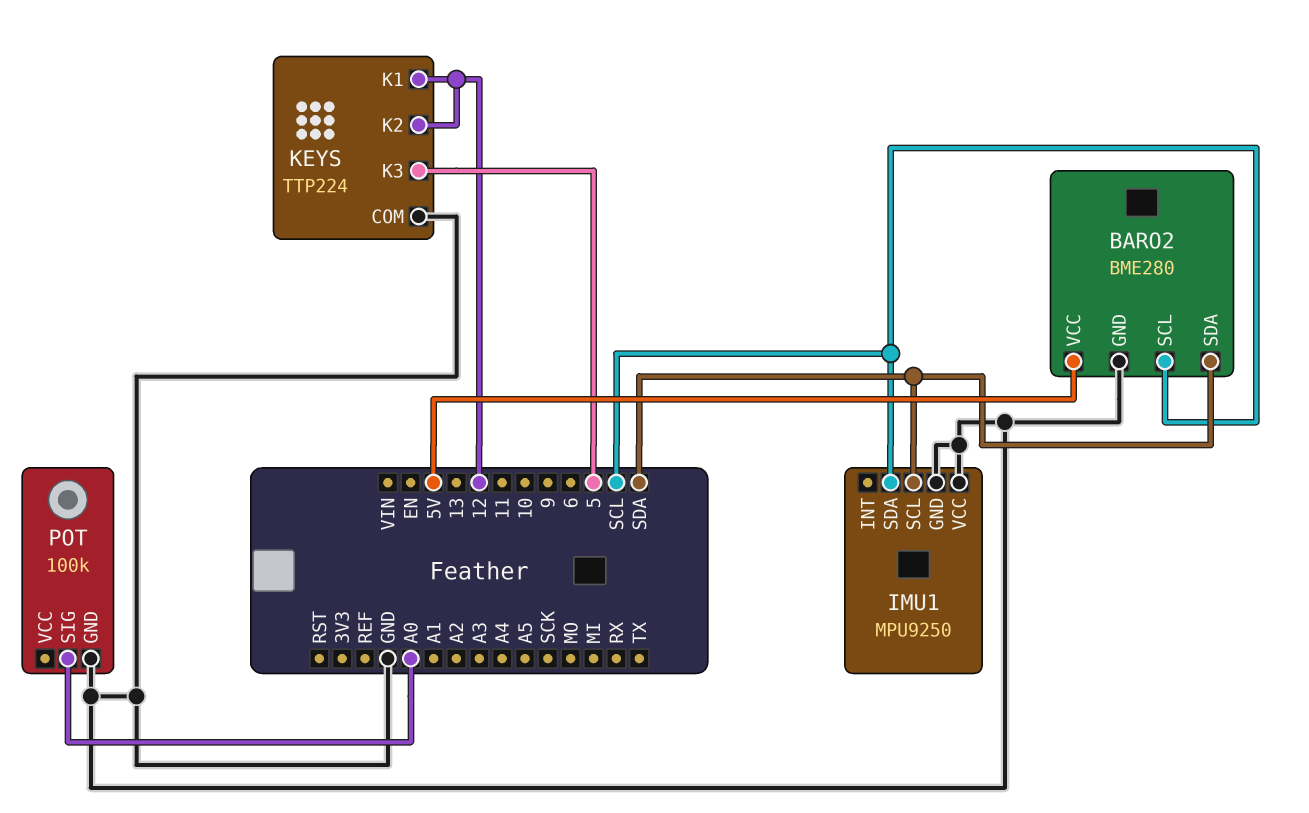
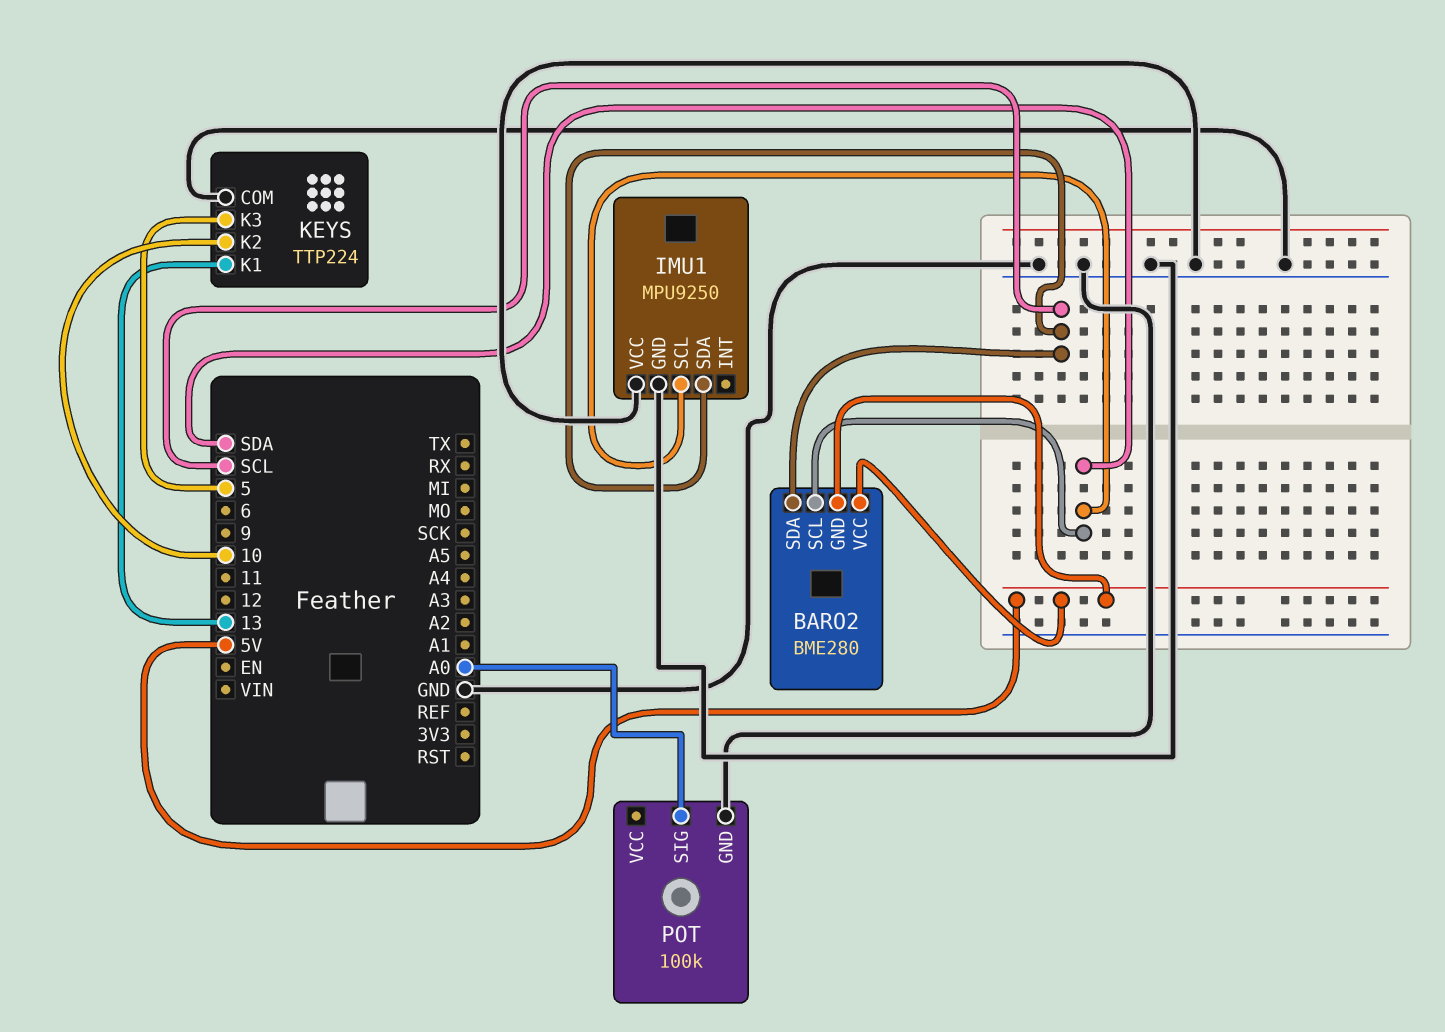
BARO2 pin GND: GND -> 5V
BARO2 pin SCL: SCL -> SDA
BARO2 pin SDA: SDA -> SCL
KEYS pin K1: 12 -> 13
KEYS pin K2: 12 -> 10

